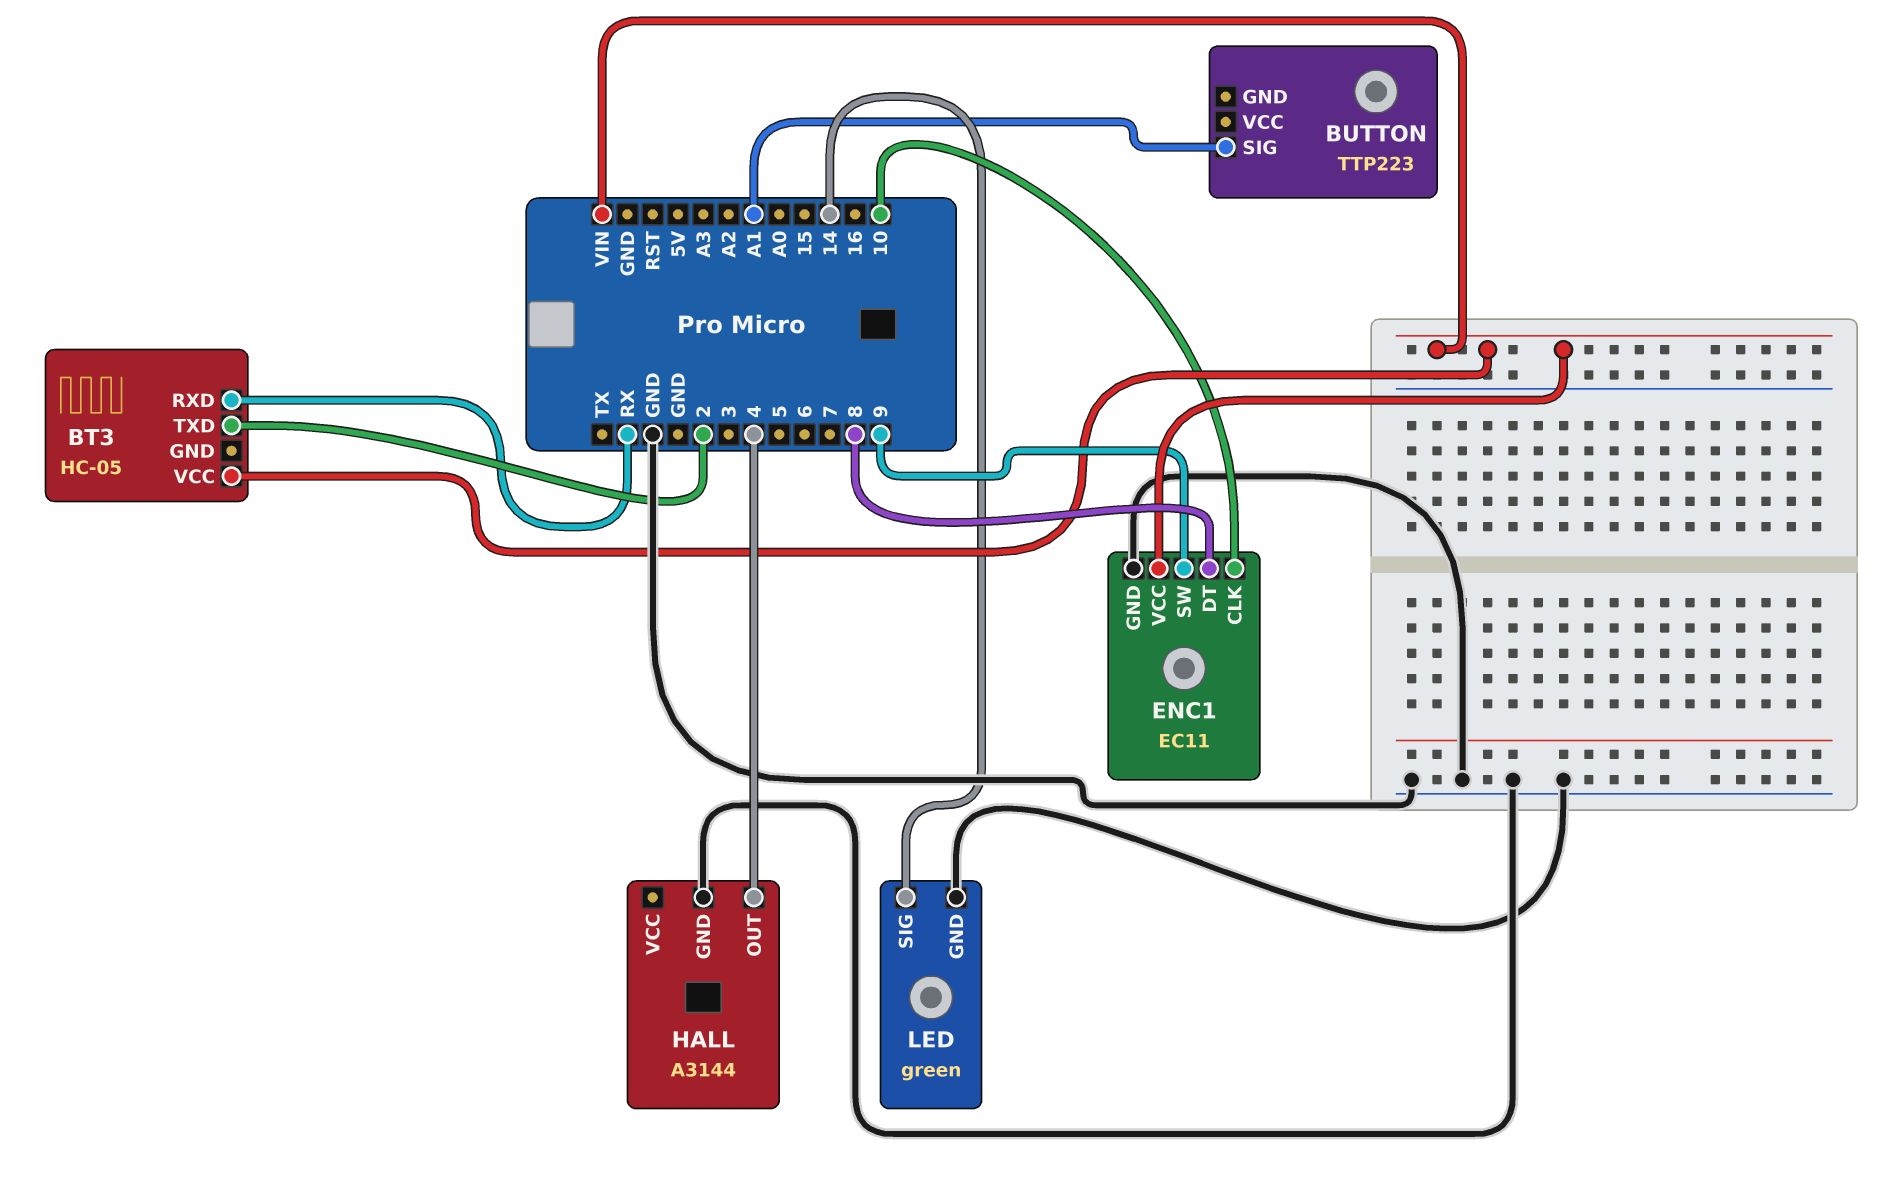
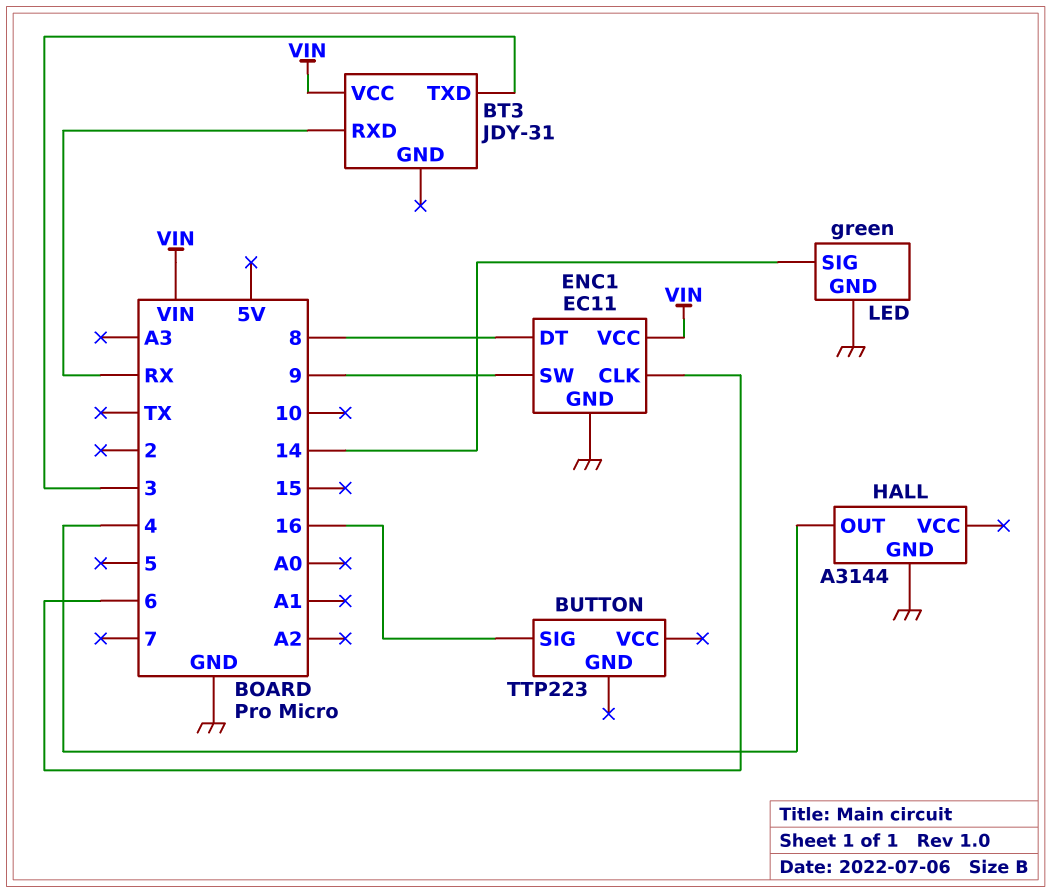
BT3: HC-05 -> JDY-31
BT3 pin TXD: 2 -> 3
BUTTON pin SIG: A1 -> 16
ENC1 pin CLK: 10 -> 6

